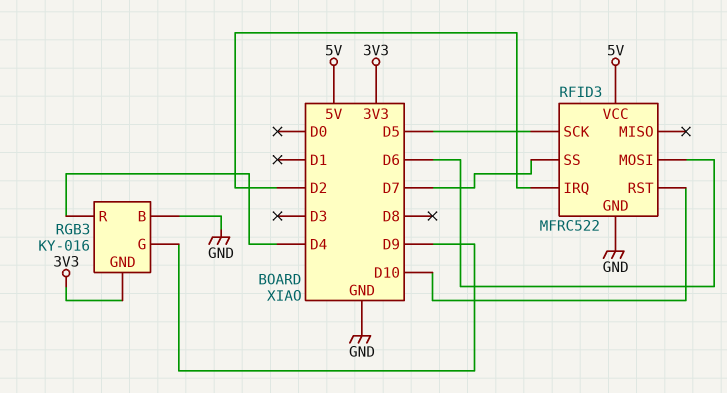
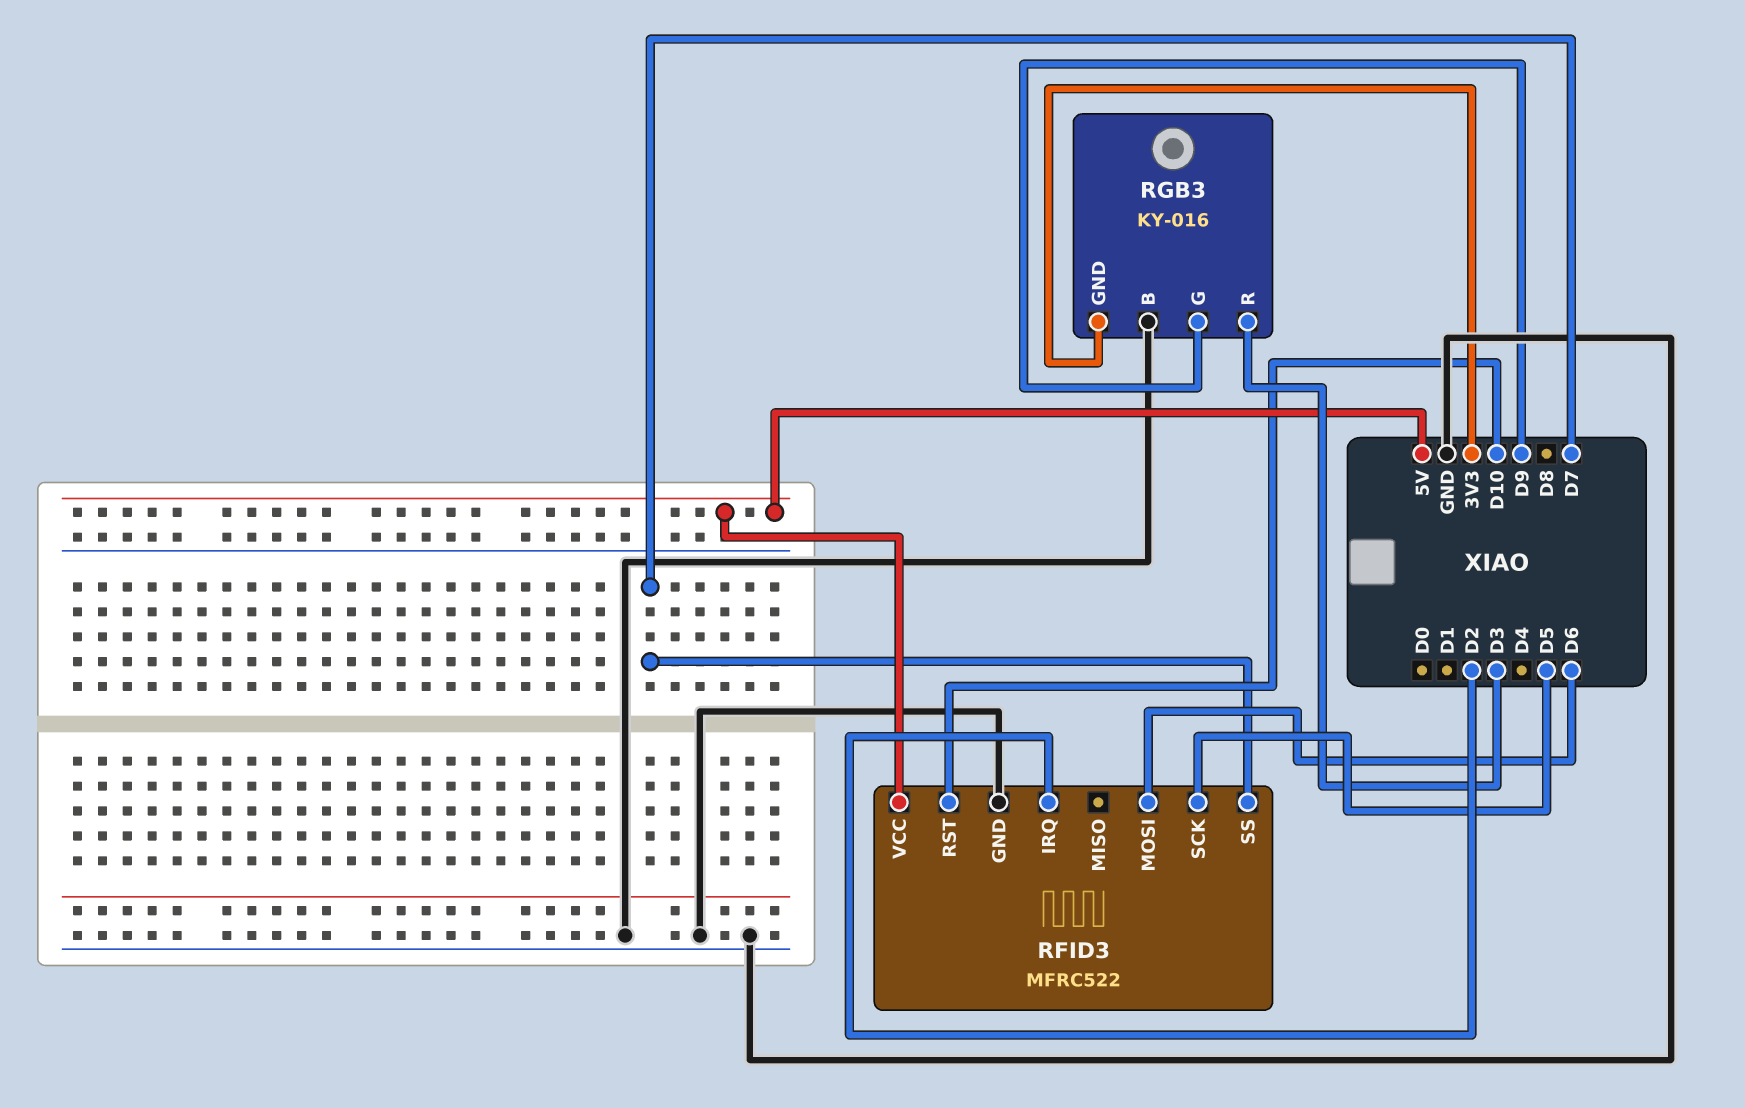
RGB3 pin R: D4 -> D3

